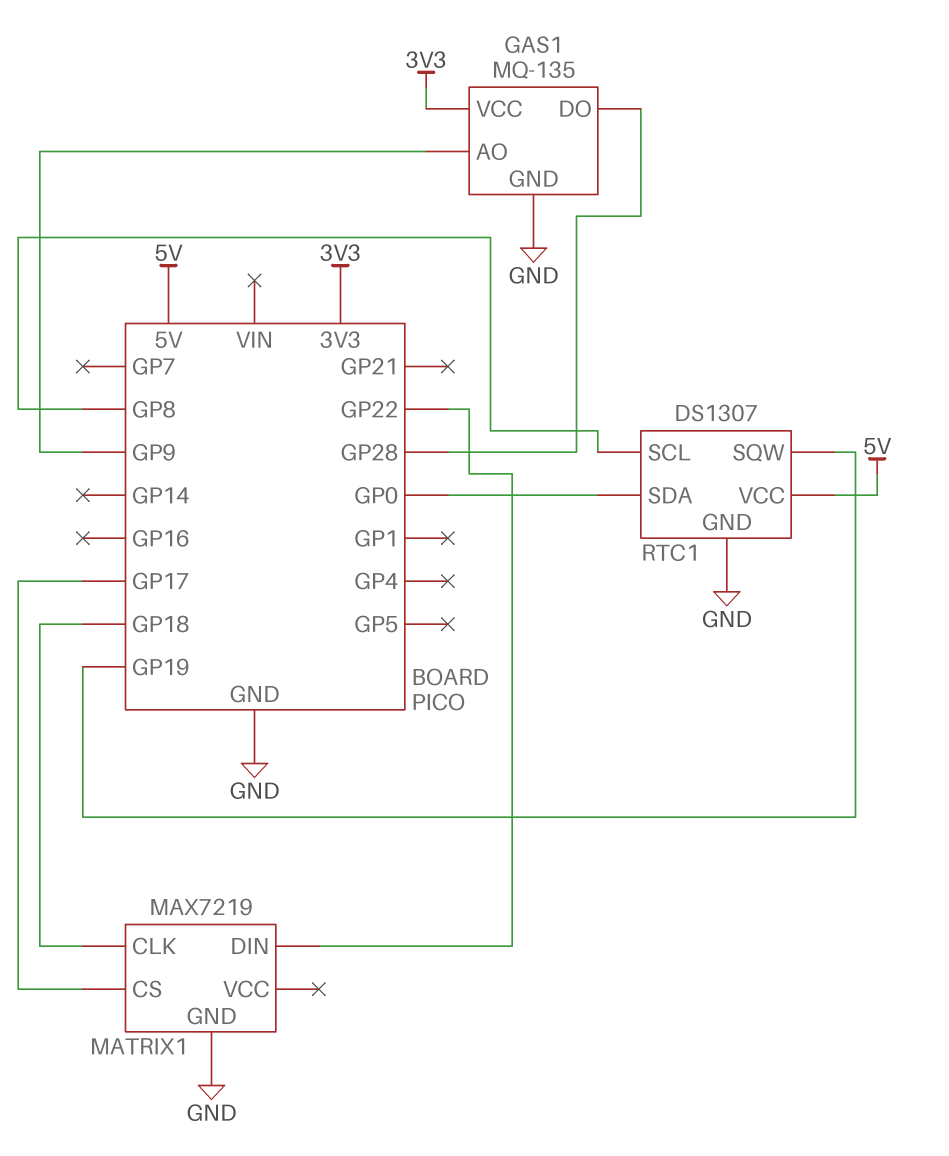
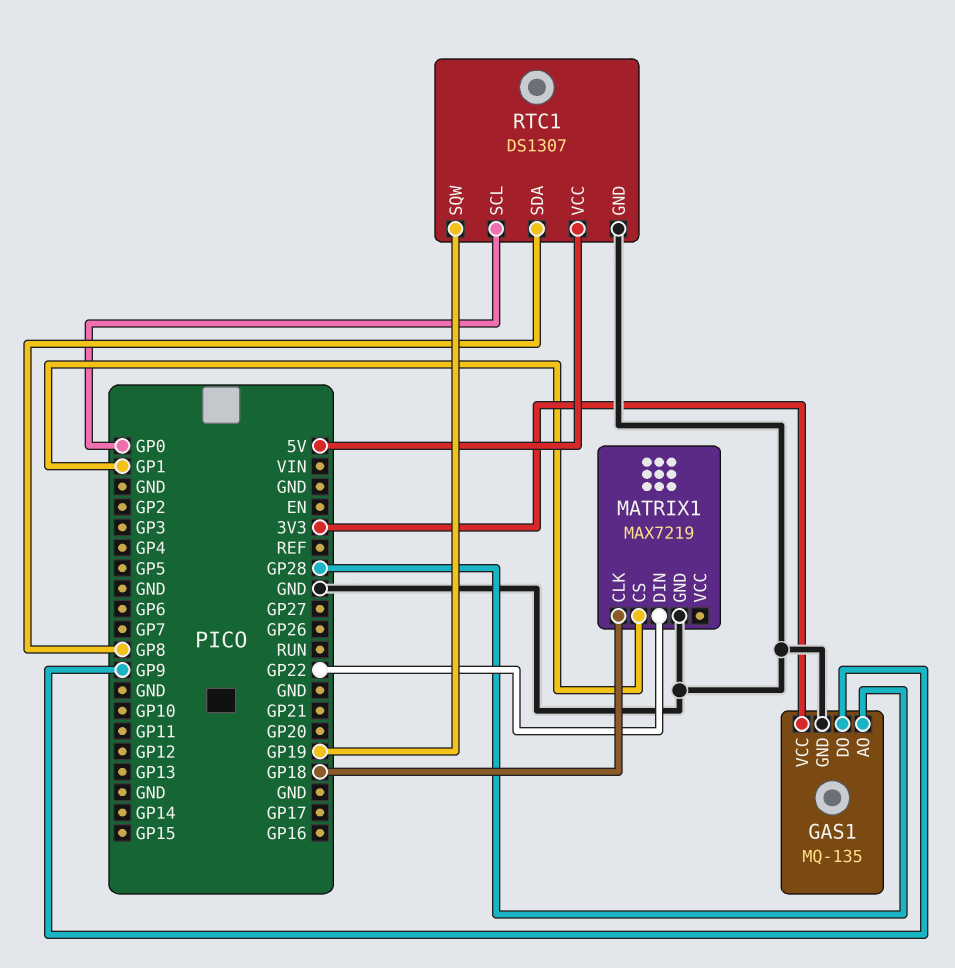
GAS1 pin AO: GP9 -> GP28
GAS1 pin DO: GP28 -> GP9
MATRIX1 pin CS: GP17 -> GP1
RTC1 pin SCL: GP8 -> GP0
RTC1 pin SDA: GP0 -> GP8

